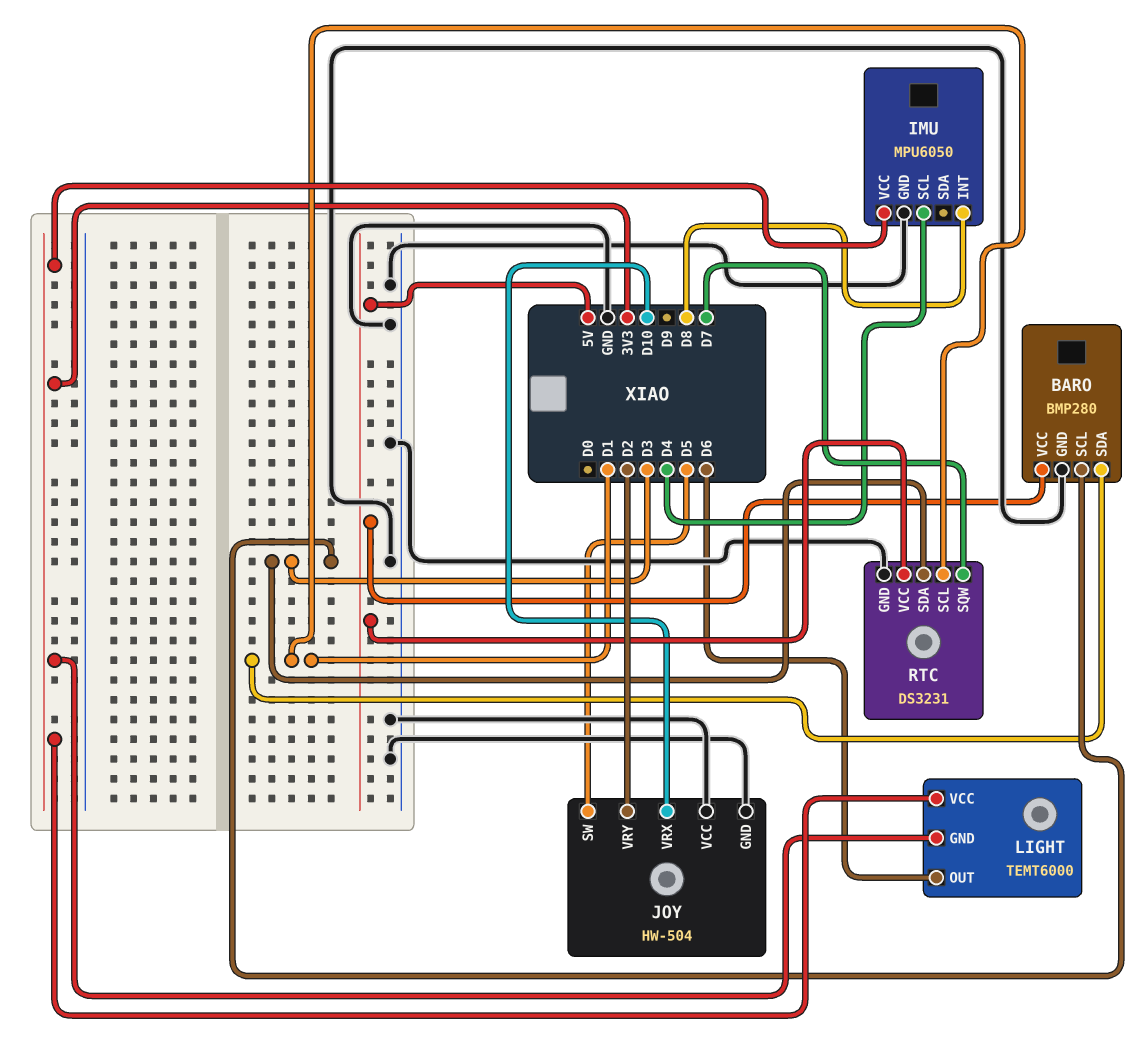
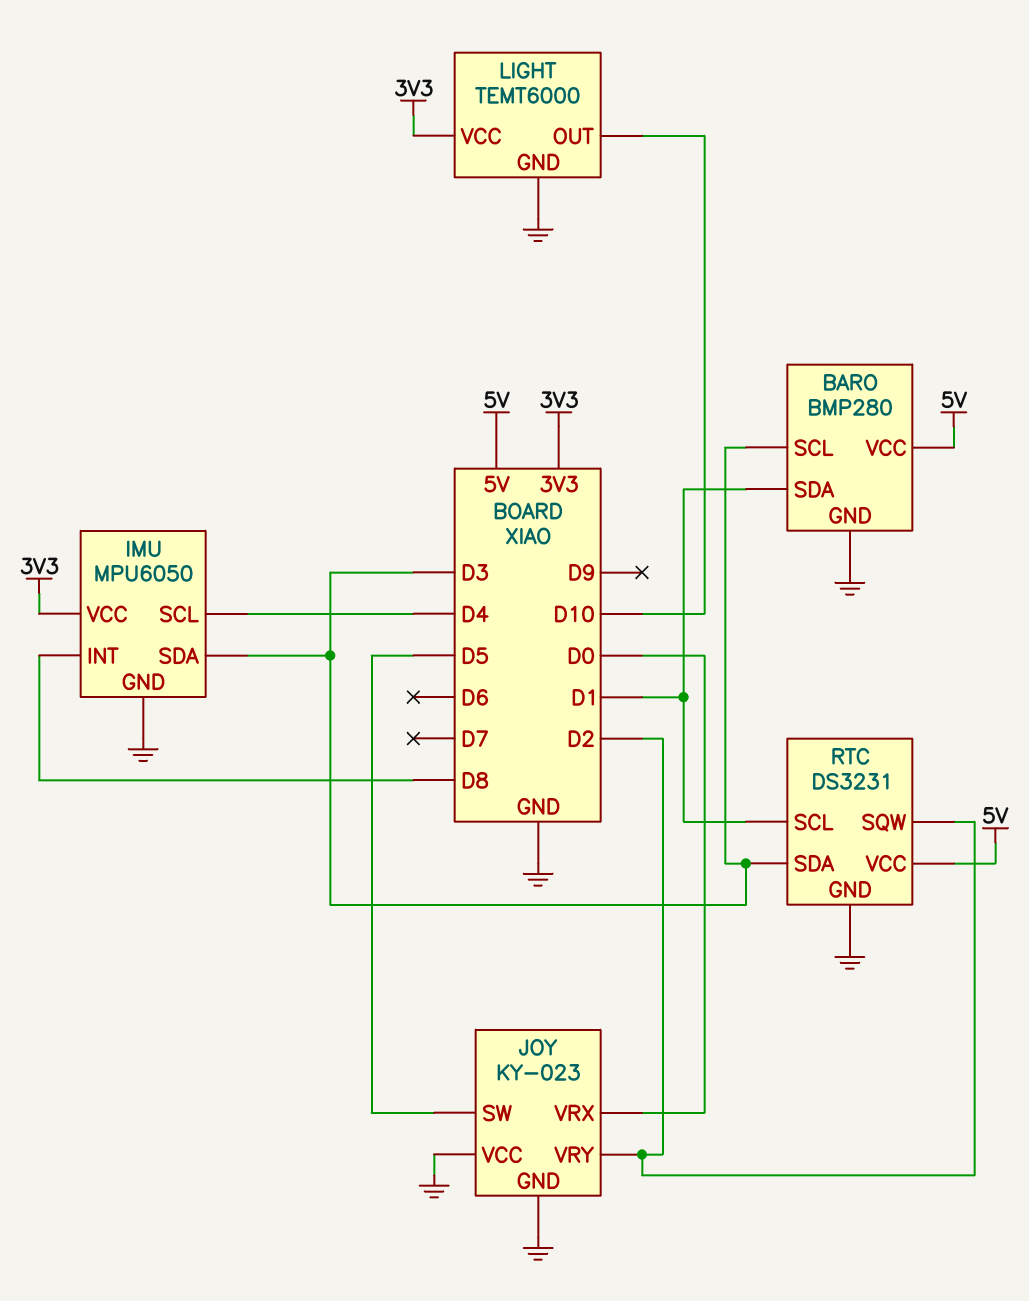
IMU pin SDA: none -> D3
JOY: HW-504 -> KY-023
JOY pin VRX: D10 -> D0
LIGHT pin GND: 3V3 -> GND
LIGHT pin OUT: D6 -> D10
RTC pin SQW: D7 -> D2

